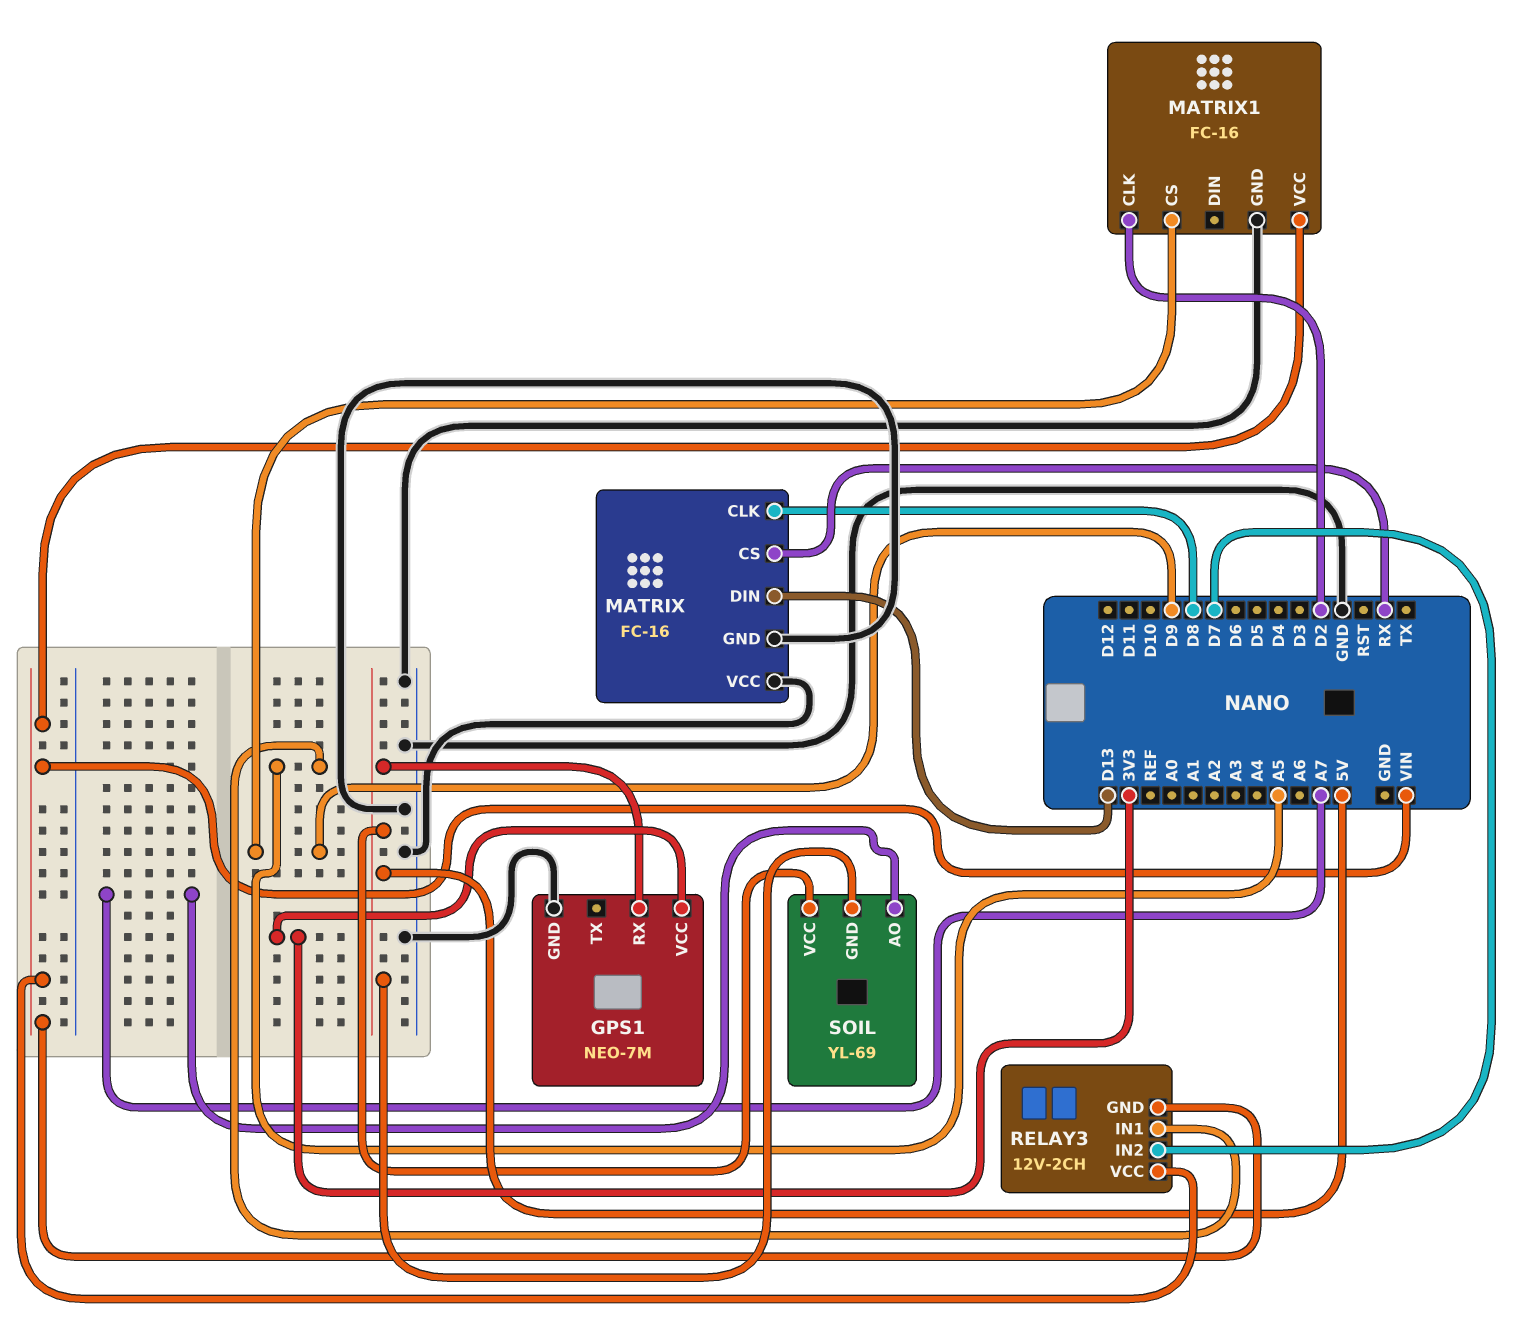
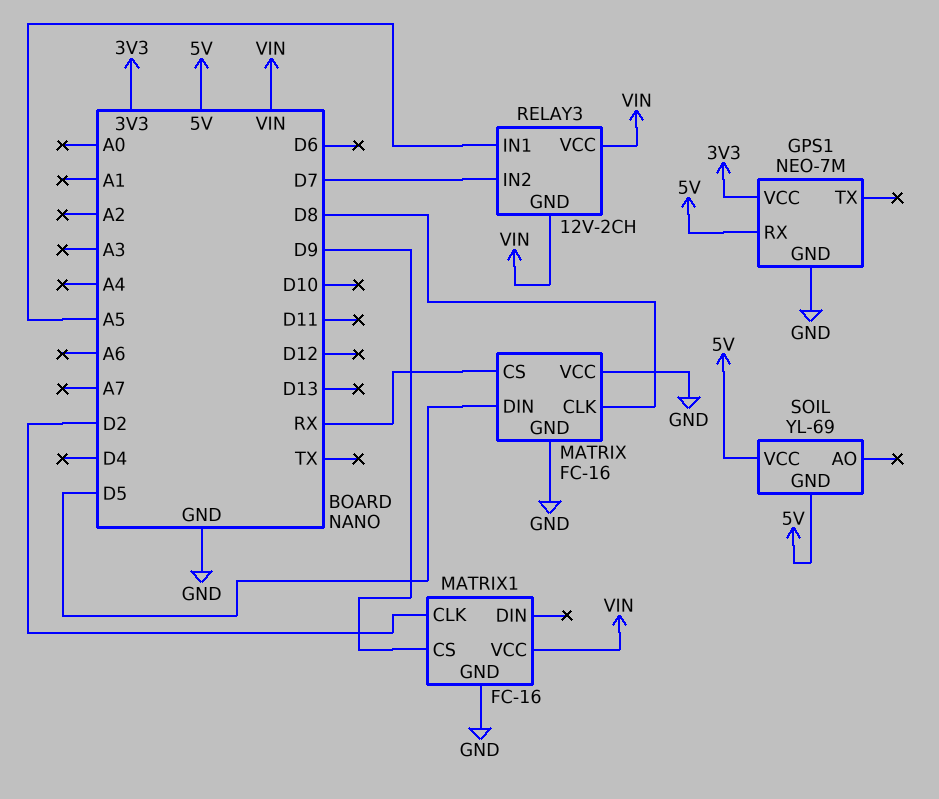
MATRIX pin DIN: D13 -> D5
SOIL pin AO: A7 -> none

